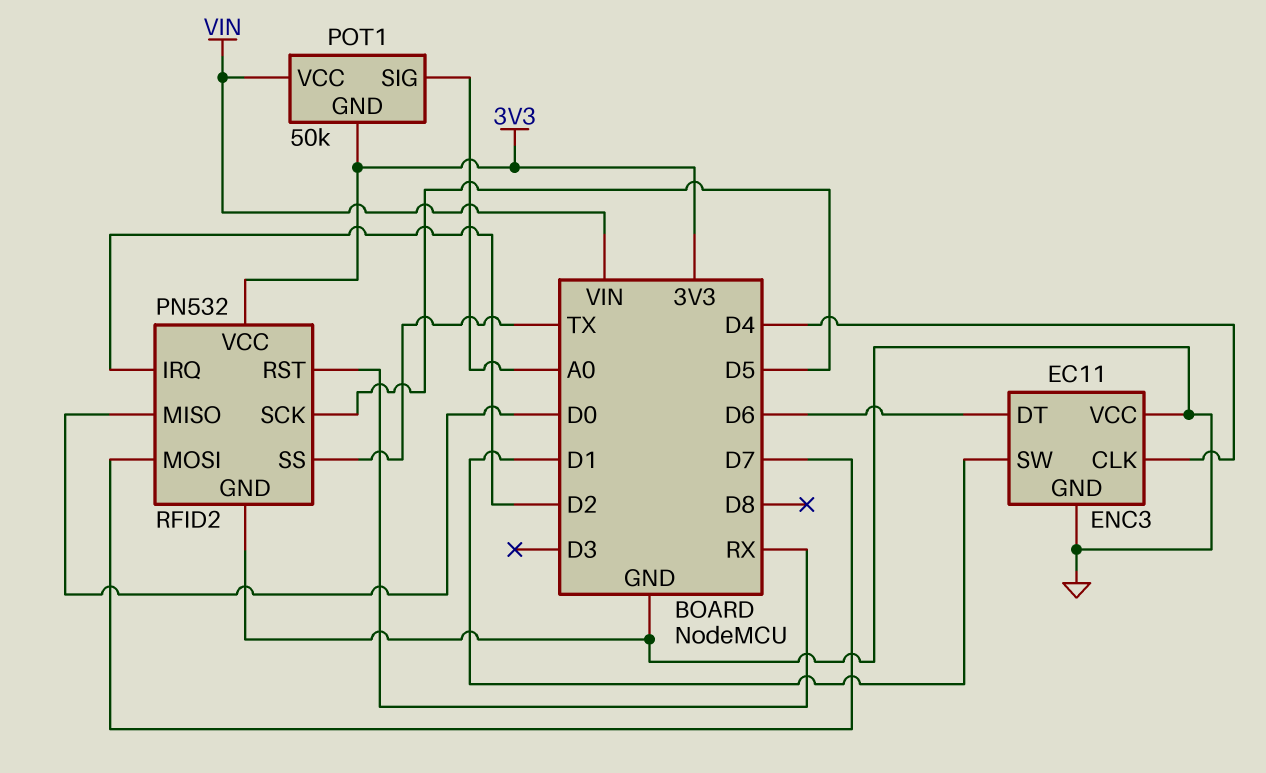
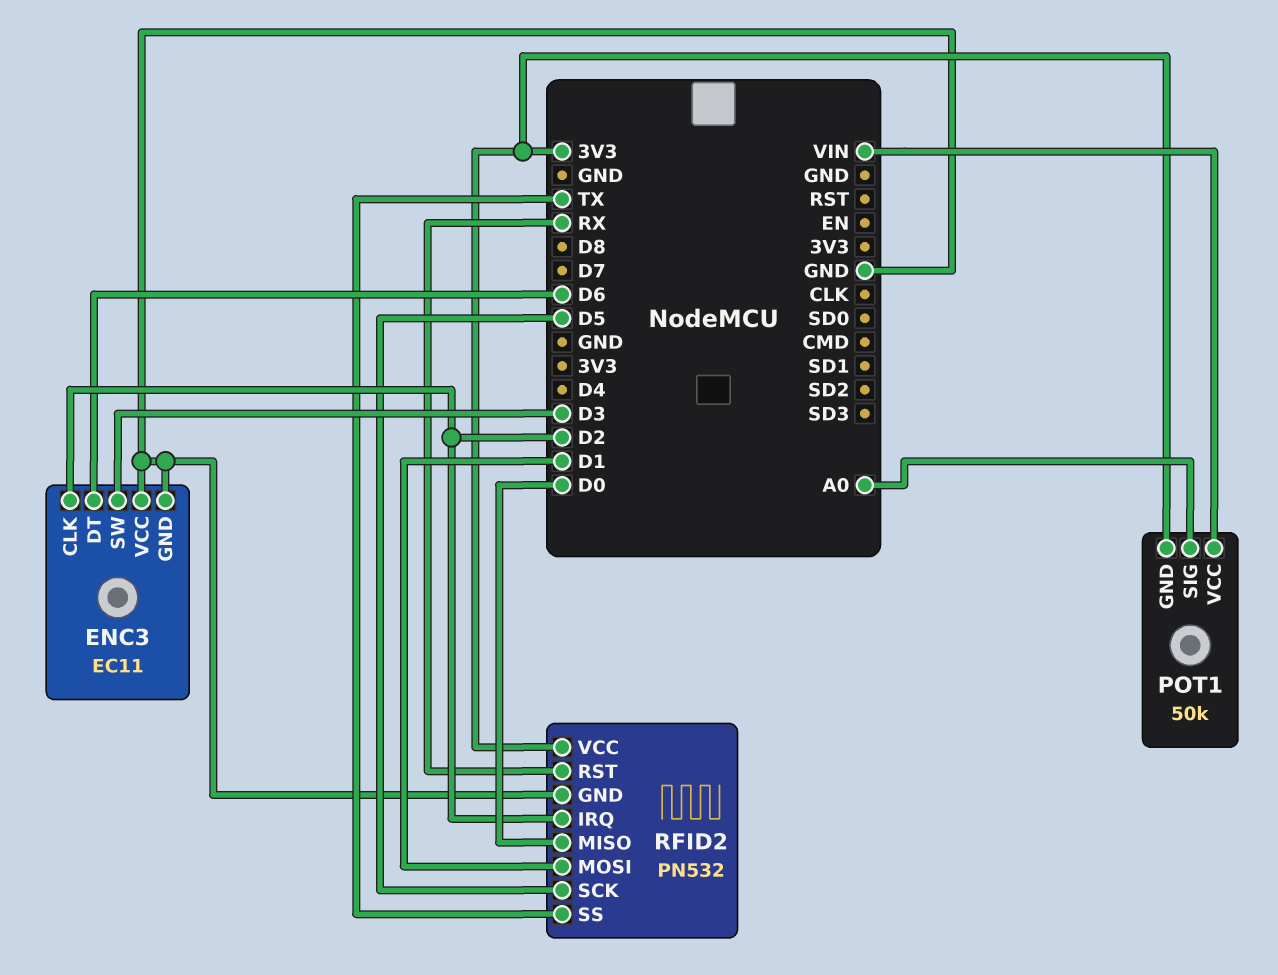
ENC3 pin CLK: D4 -> D2
ENC3 pin SW: D1 -> D3
RFID2 pin MOSI: D7 -> D1

